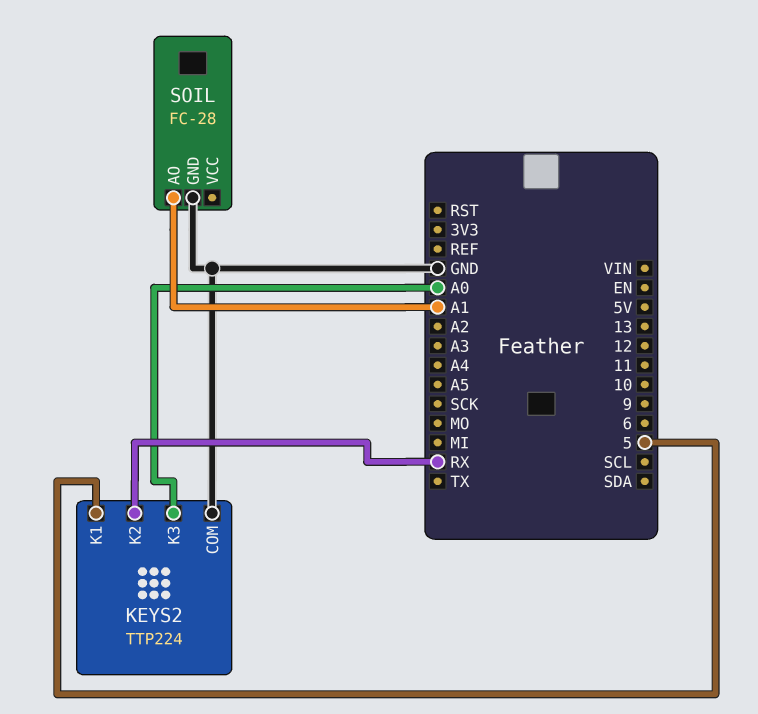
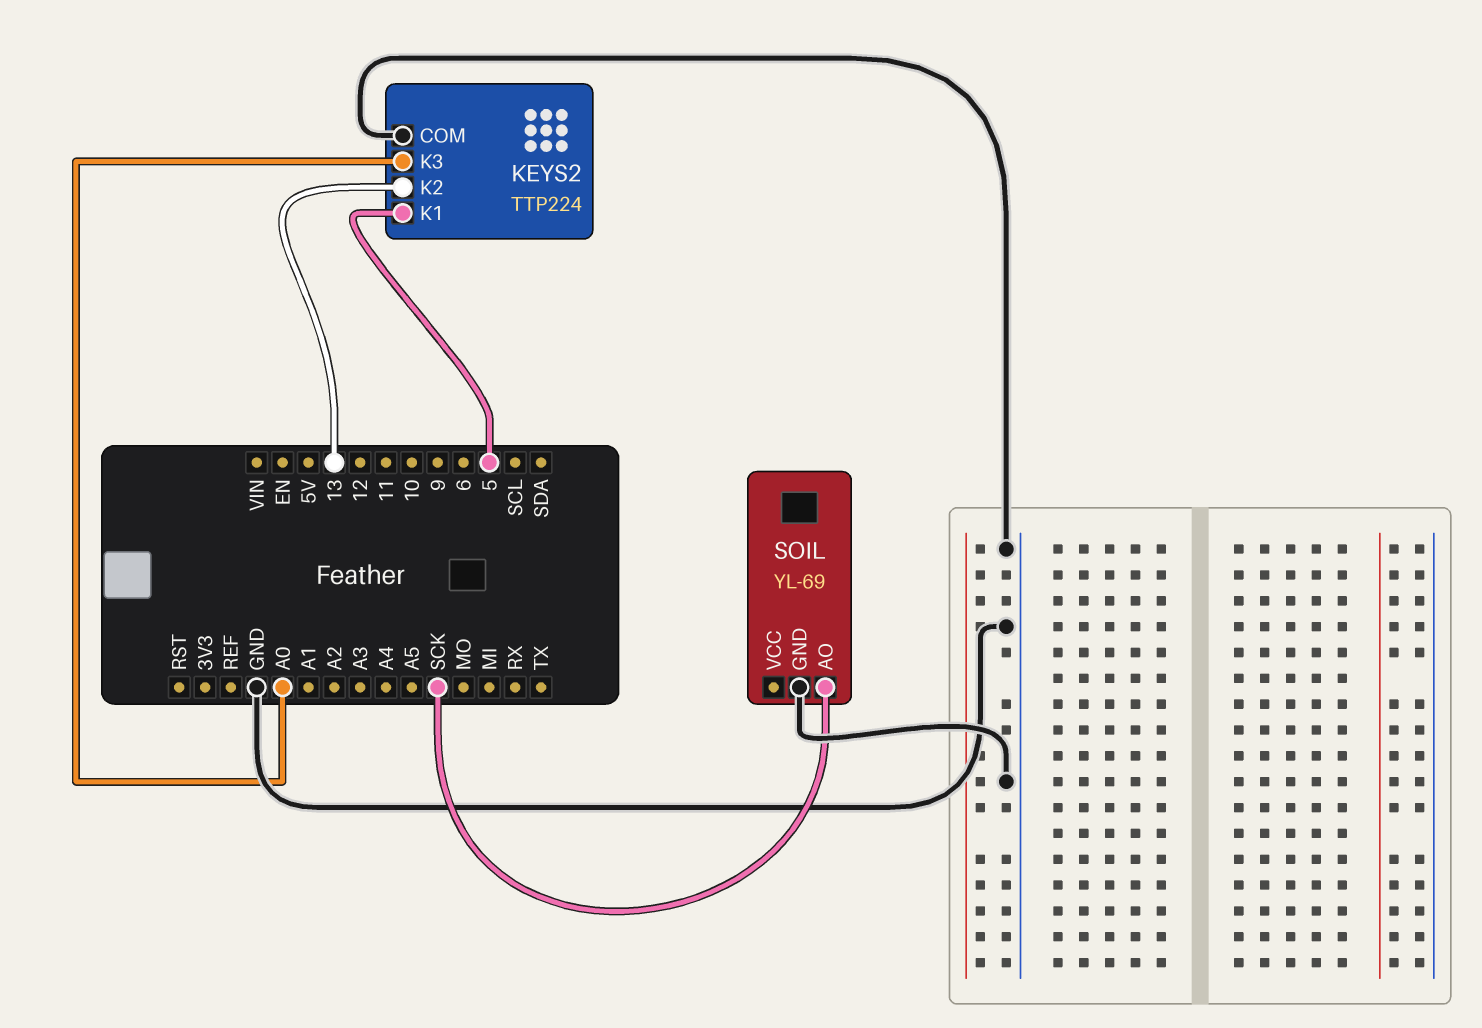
KEYS2 pin K2: RX -> 13
SOIL: FC-28 -> YL-69
SOIL pin AO: A1 -> SCK

